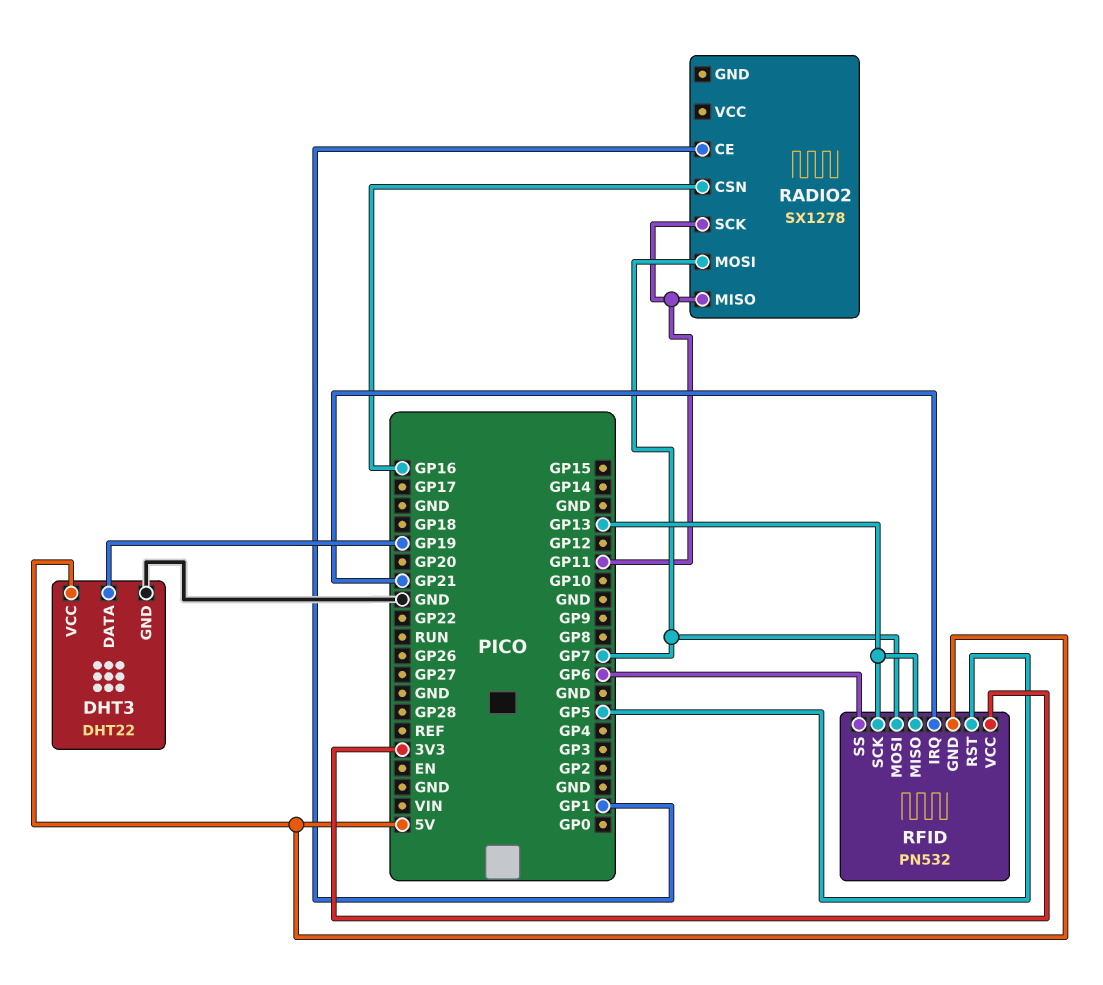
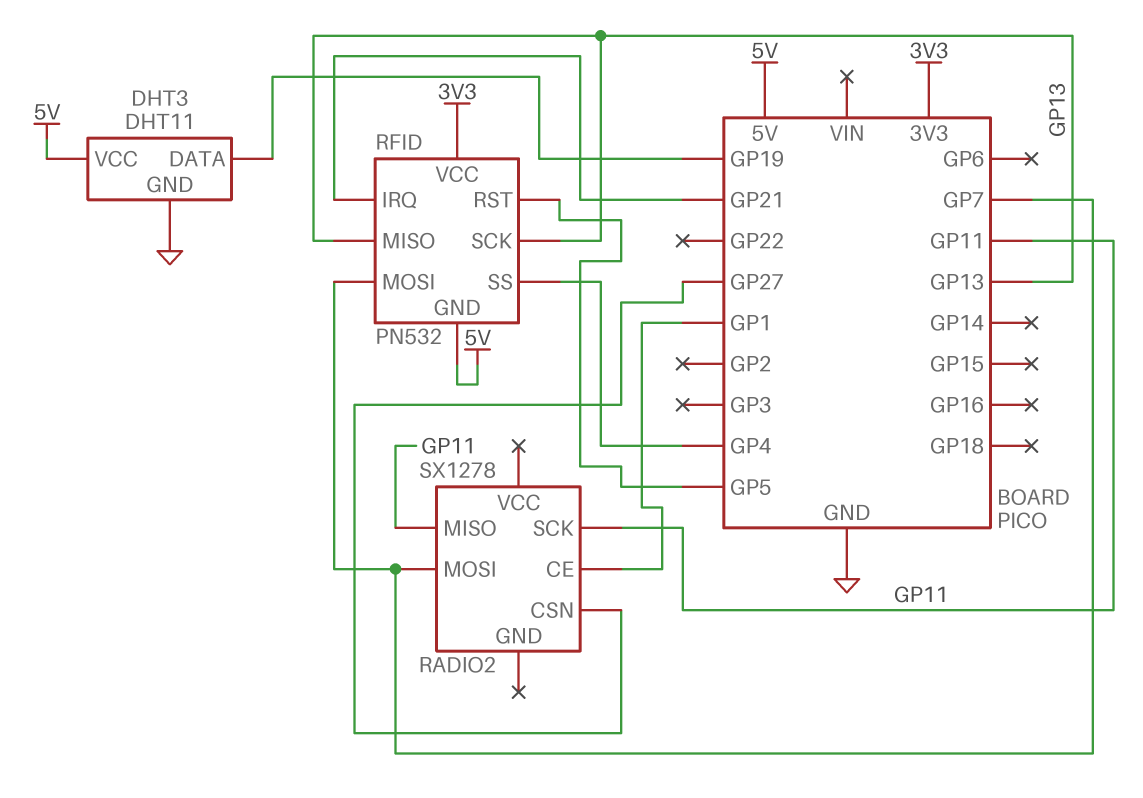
DHT3: DHT22 -> DHT11
RADIO2 pin CSN: GP16 -> GP27
RFID pin SS: GP6 -> GP4

